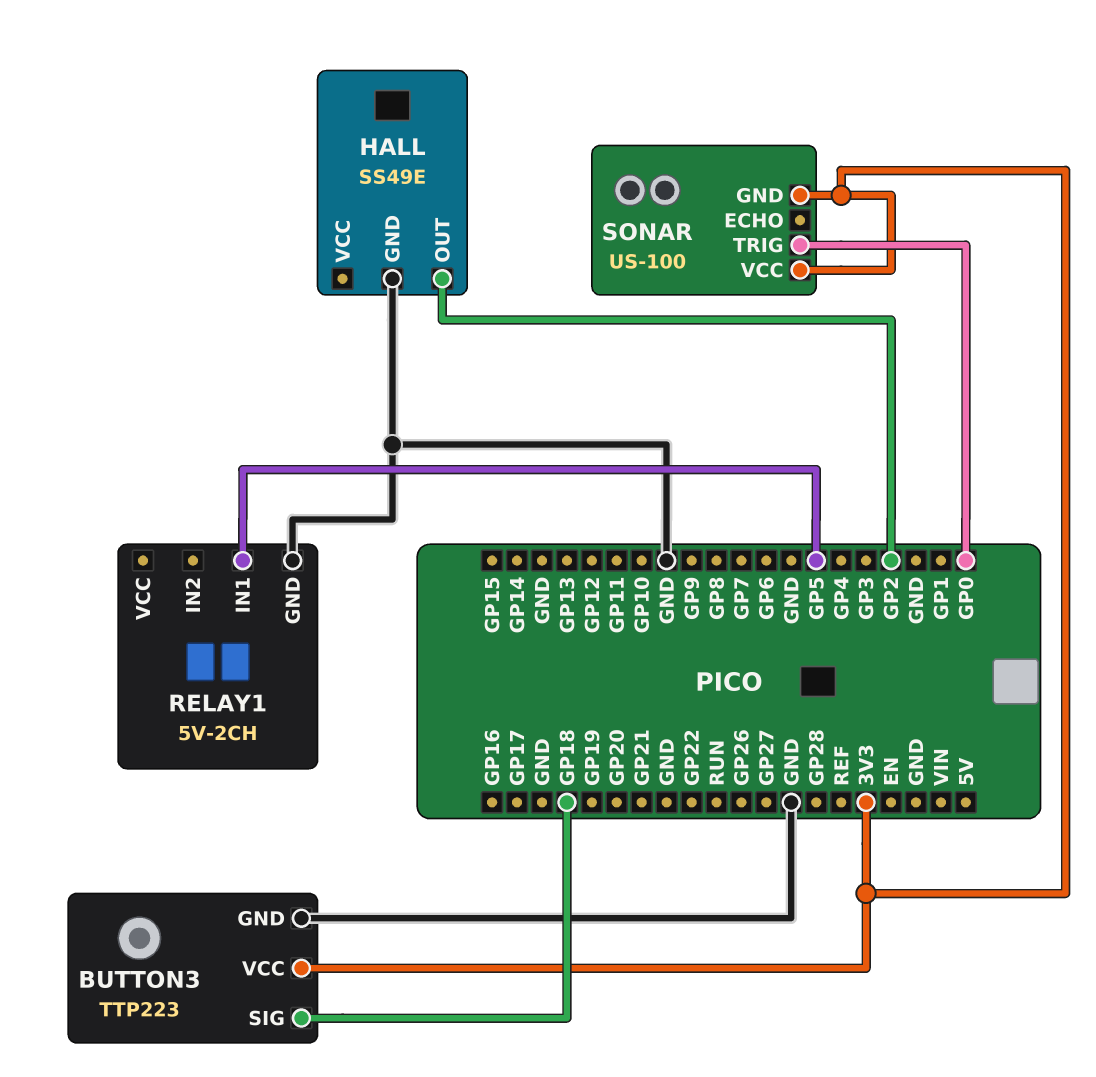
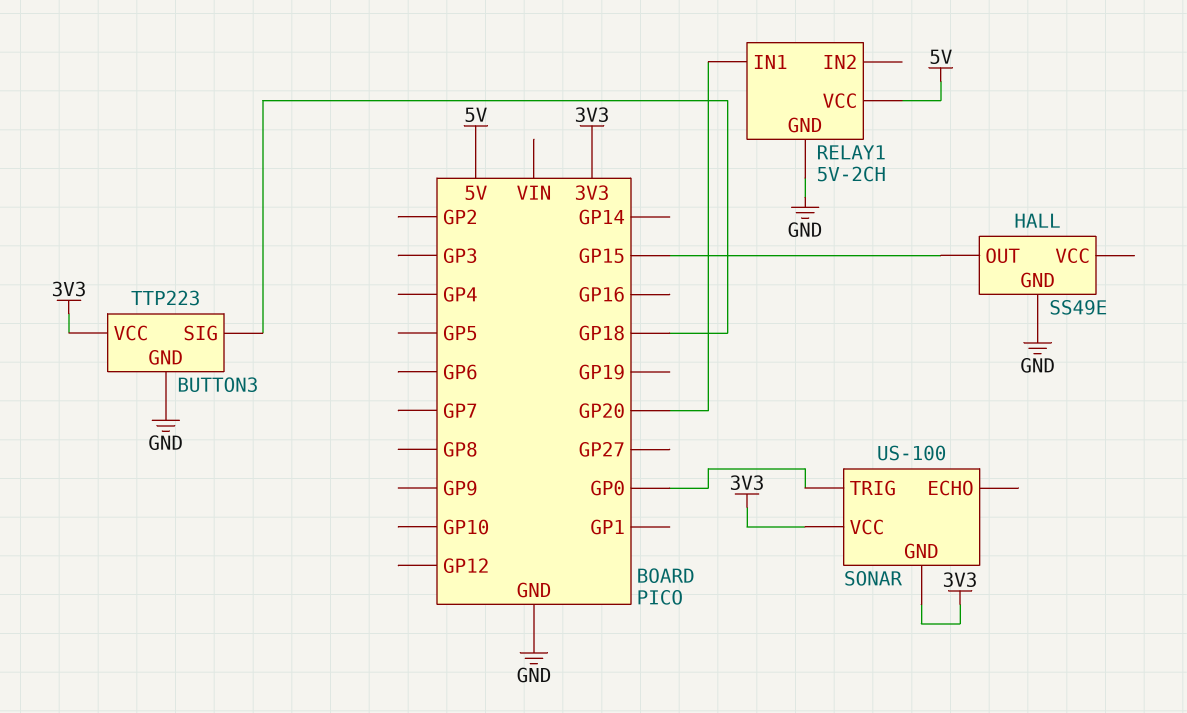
HALL pin OUT: GP2 -> GP15
RELAY1 pin IN1: GP5 -> GP20
RELAY1 pin VCC: none -> 5V

